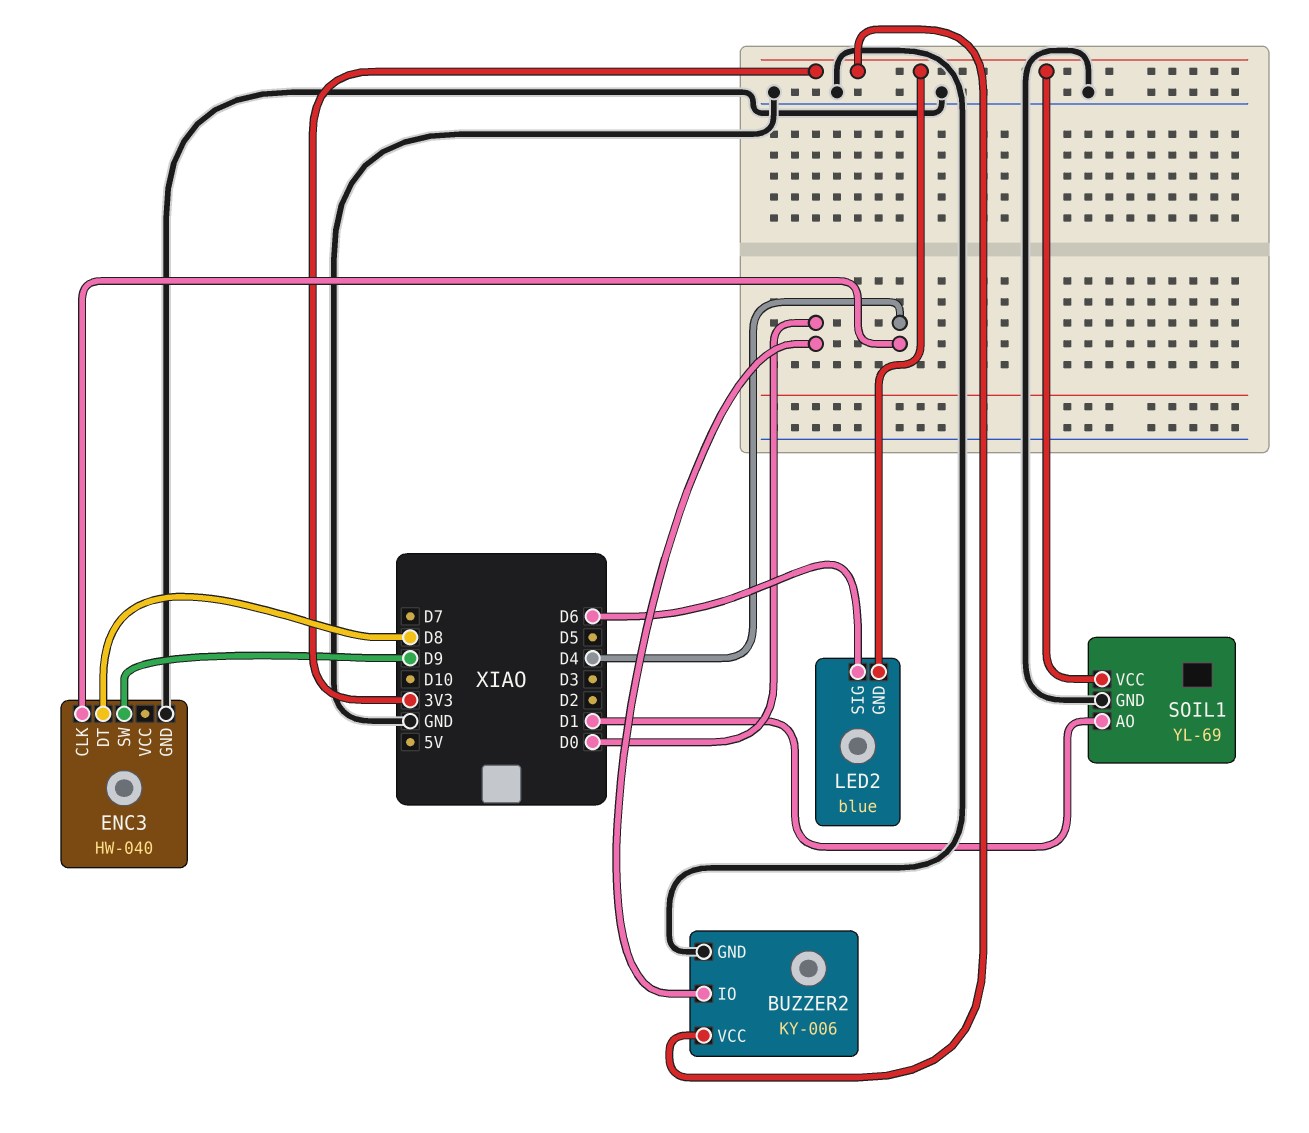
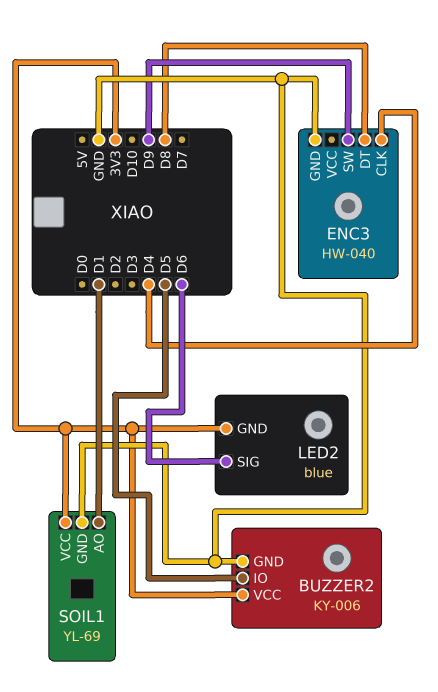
BUZZER2 pin IO: D0 -> D5

